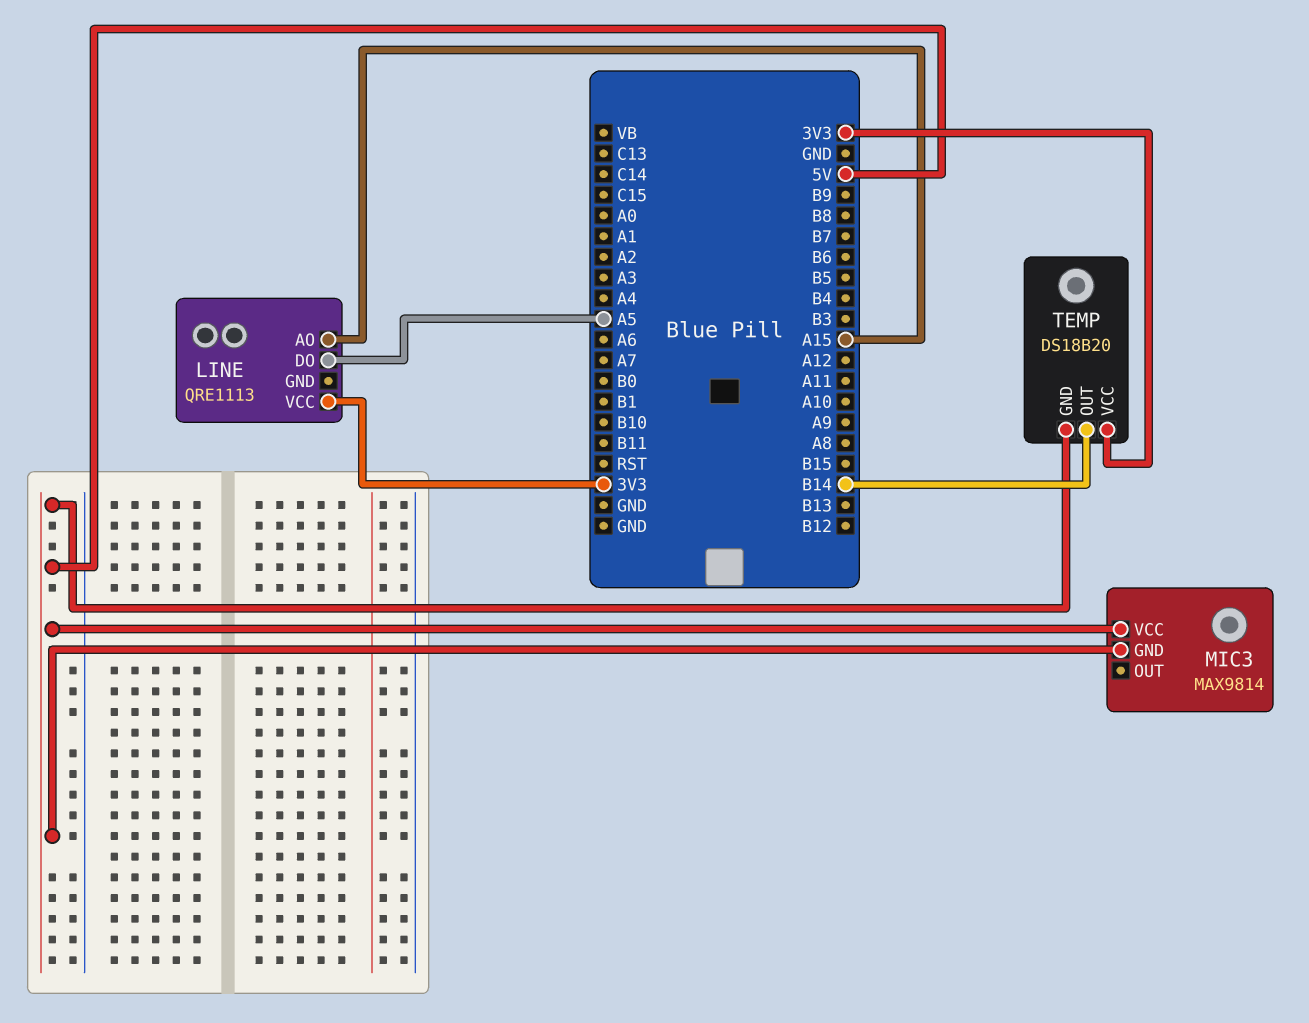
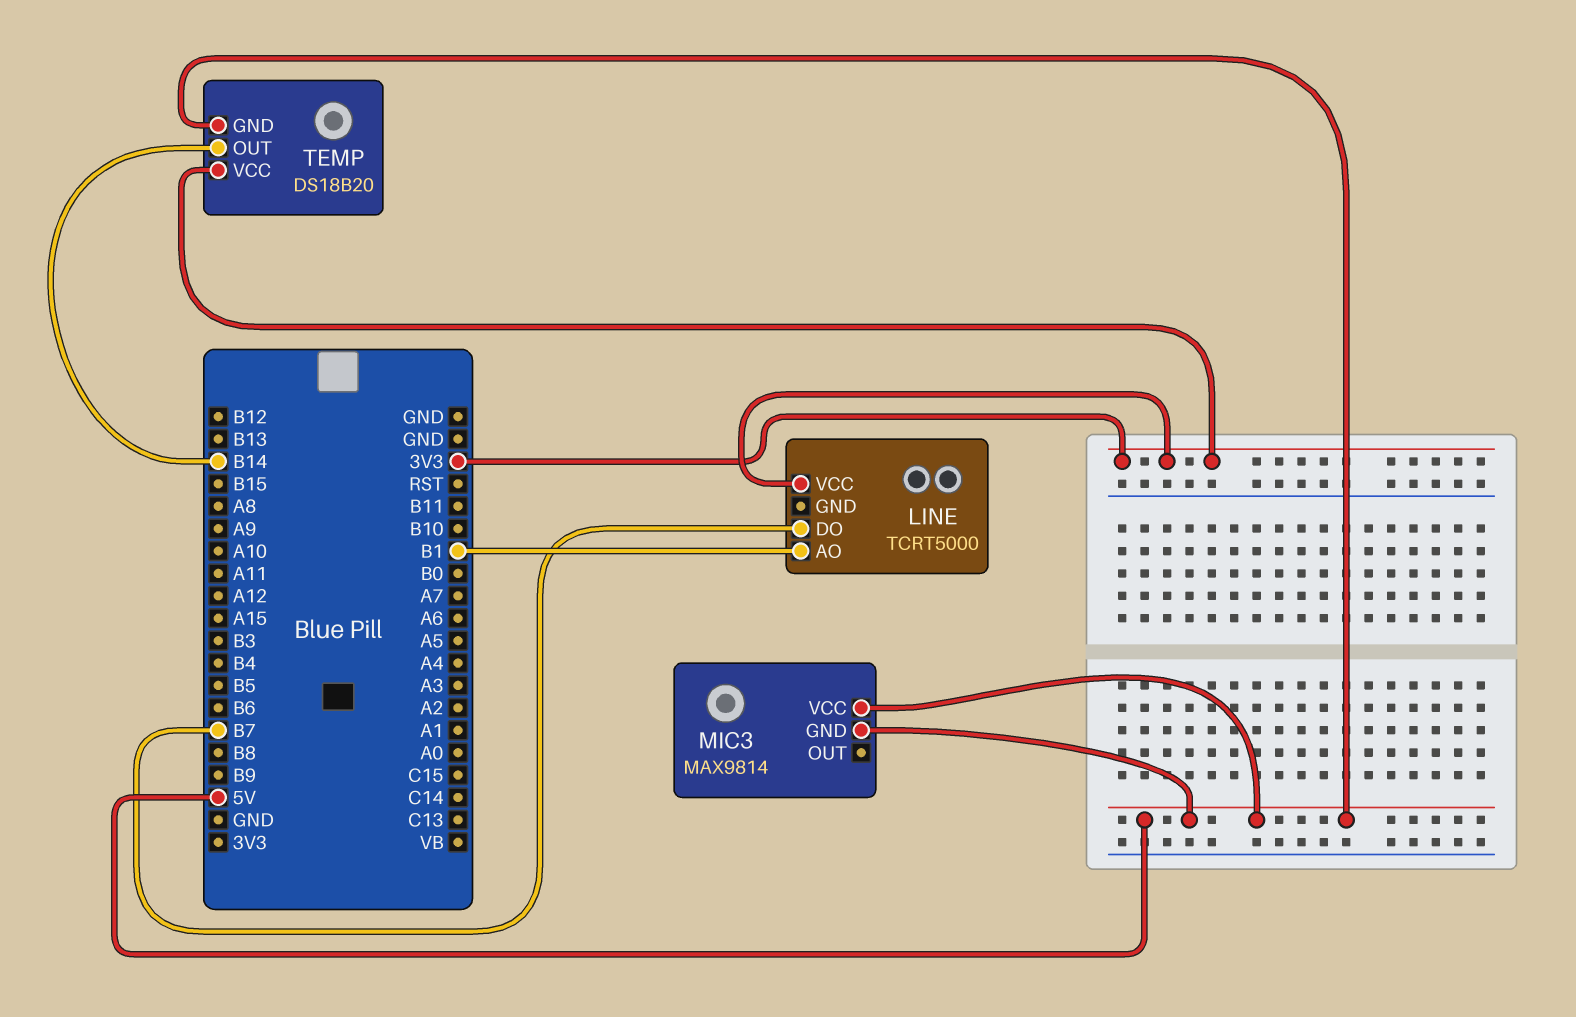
LINE: QRE1113 -> TCRT5000
LINE pin AO: A15 -> B1
LINE pin DO: A5 -> B7

